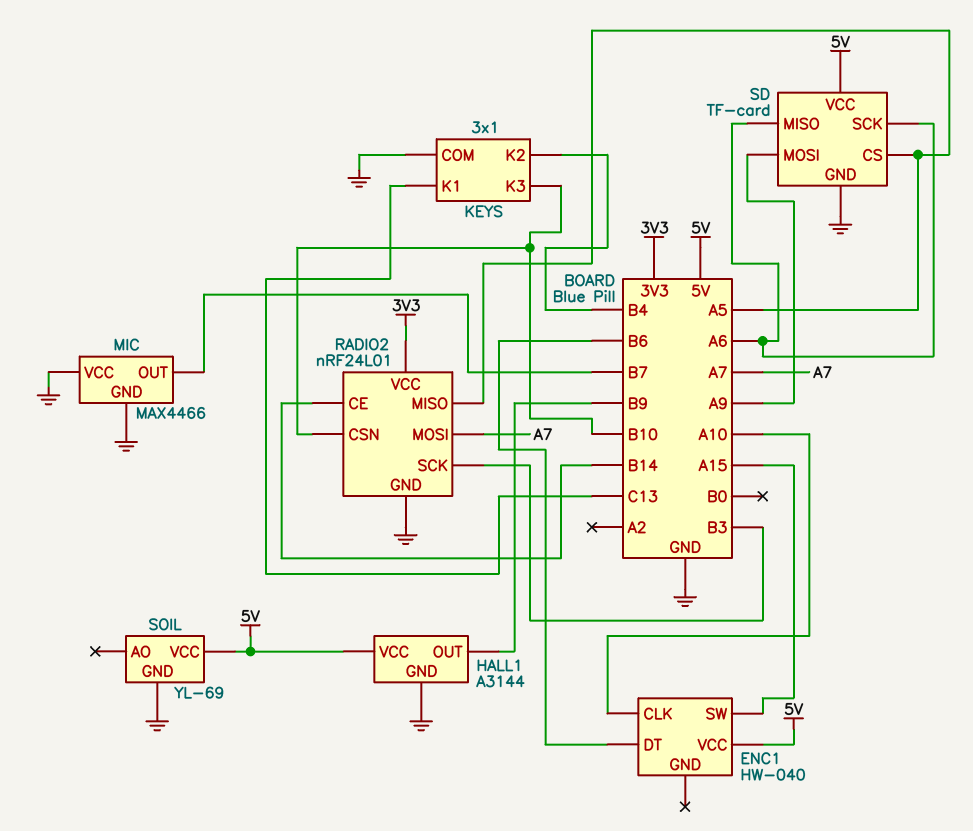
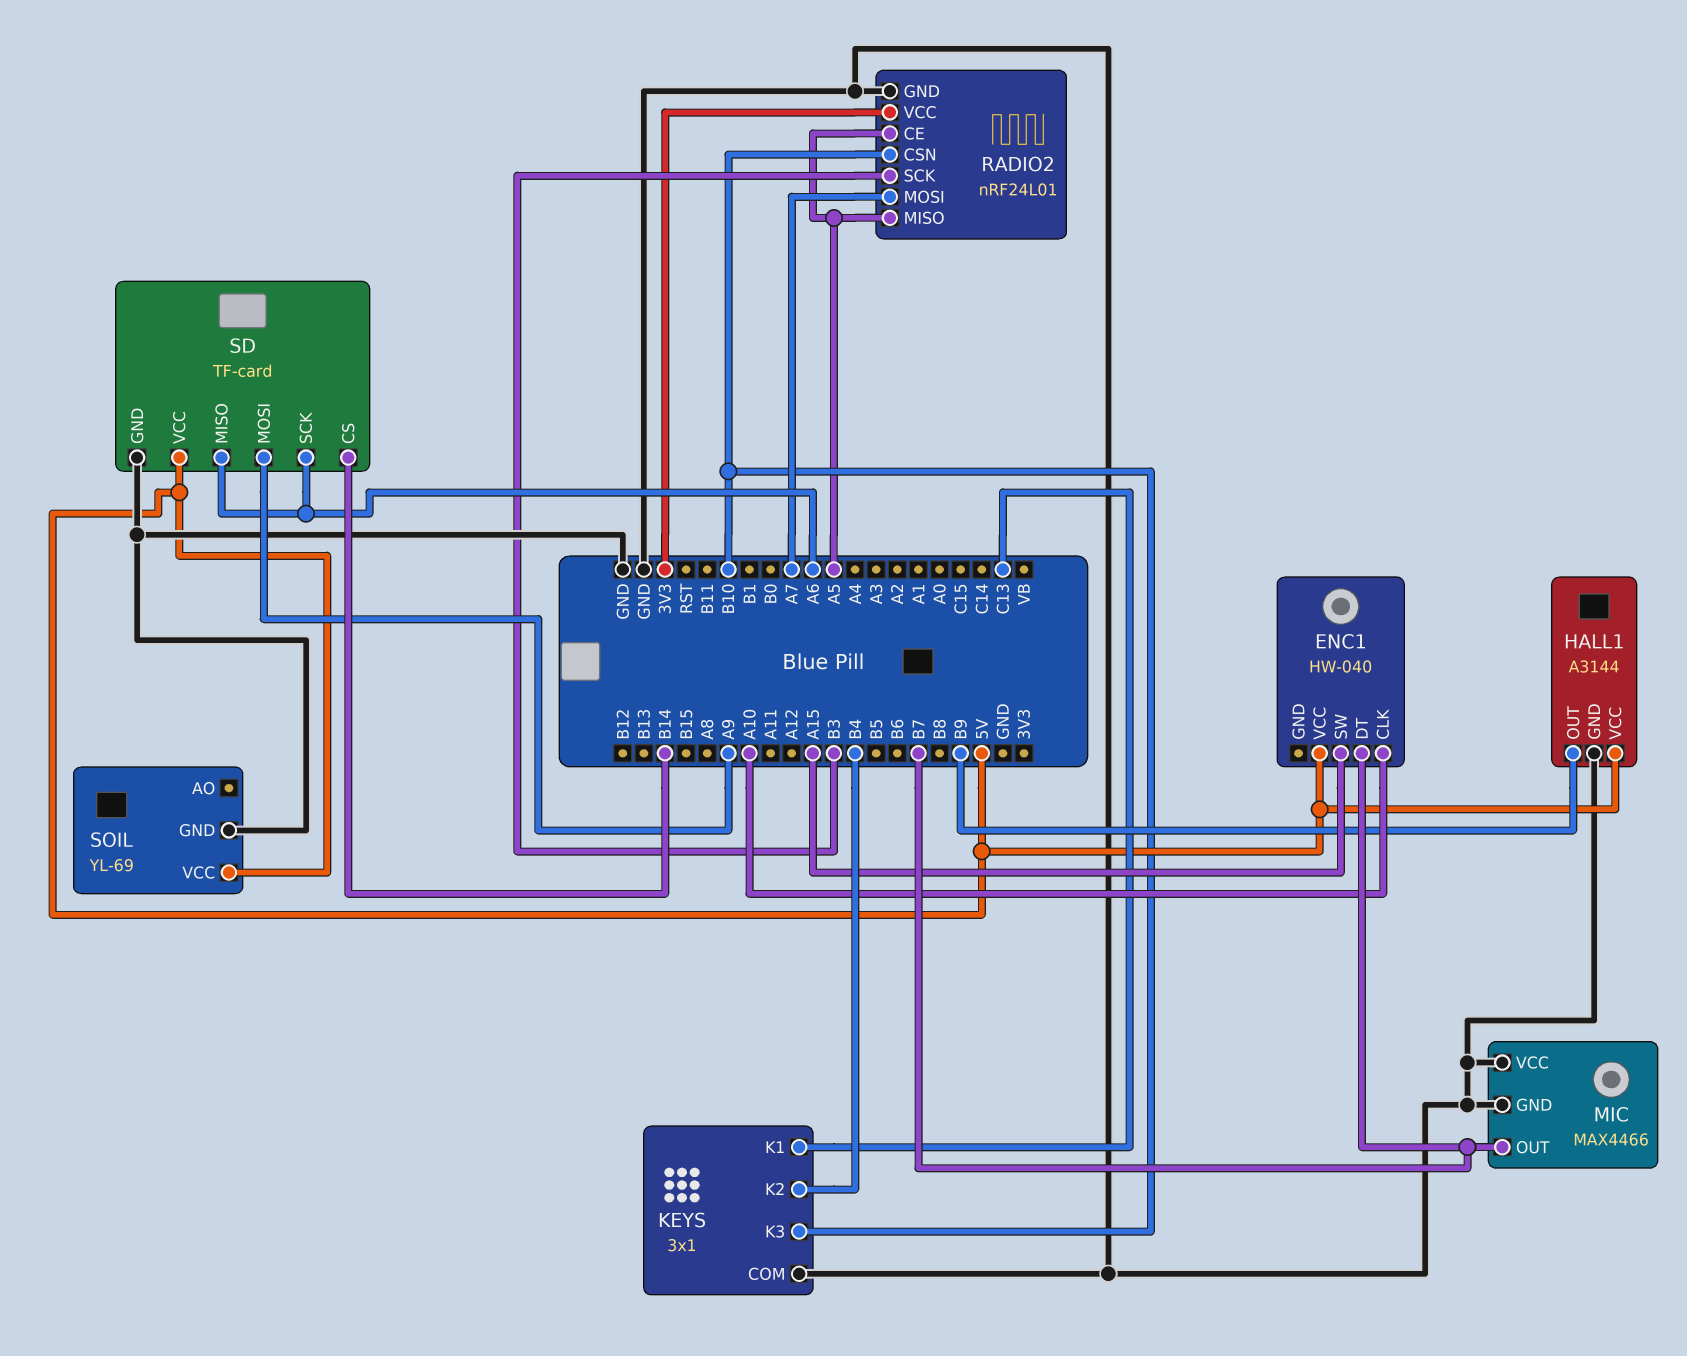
ENC1 pin DT: B6 -> B7
RADIO2 pin CE: B14 -> A5
SD pin CS: A5 -> B14

